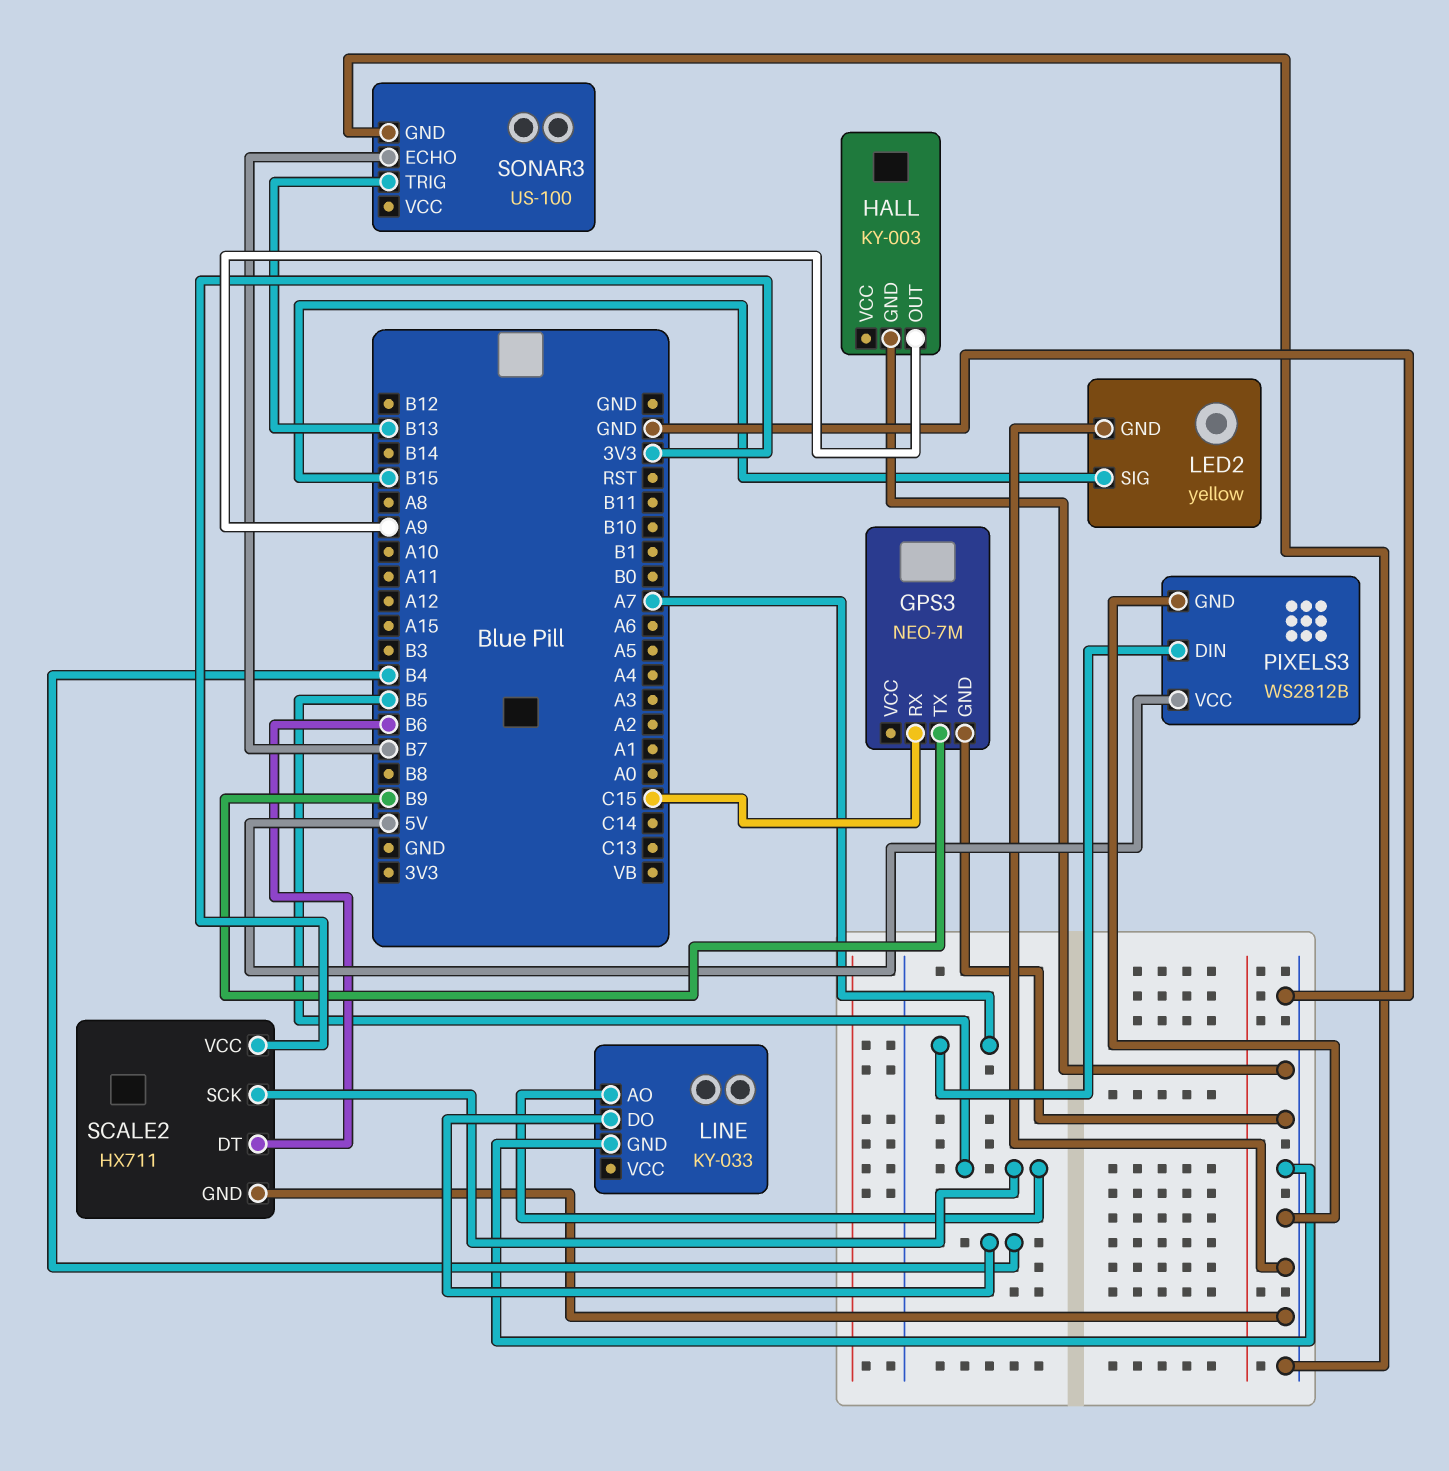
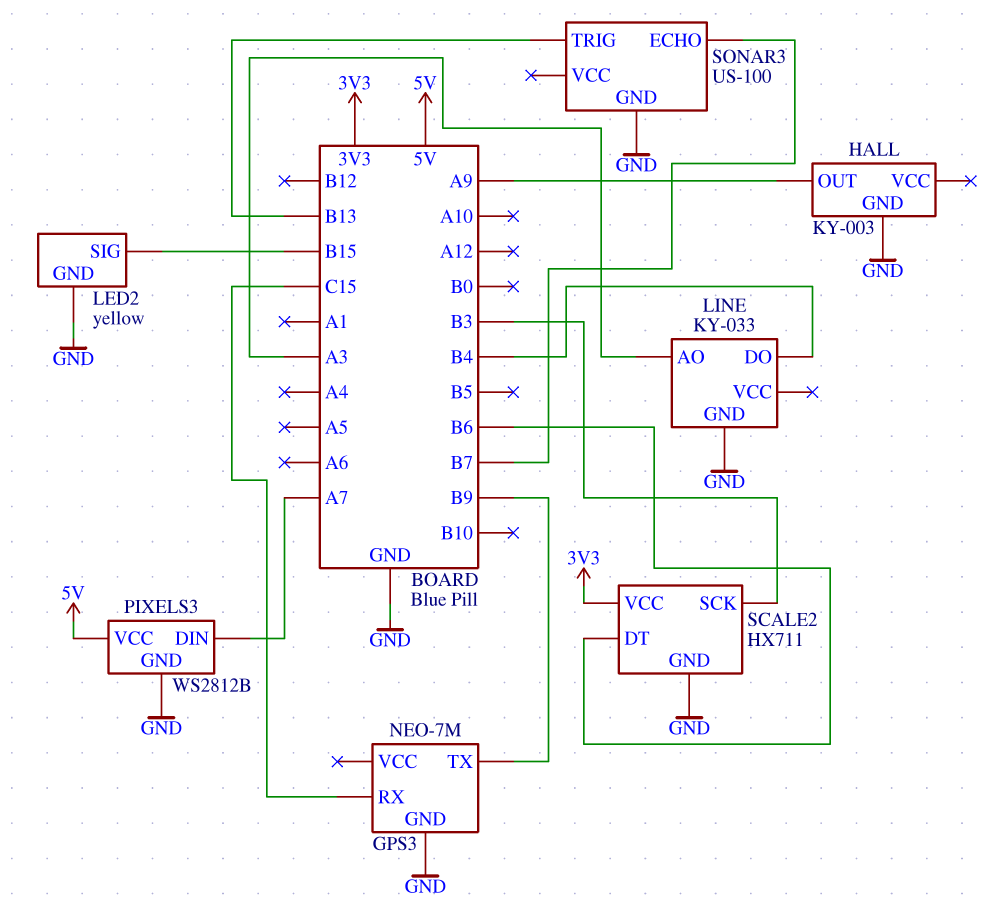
LINE pin AO: B5 -> A3
SCALE2 pin SCK: B5 -> B3

